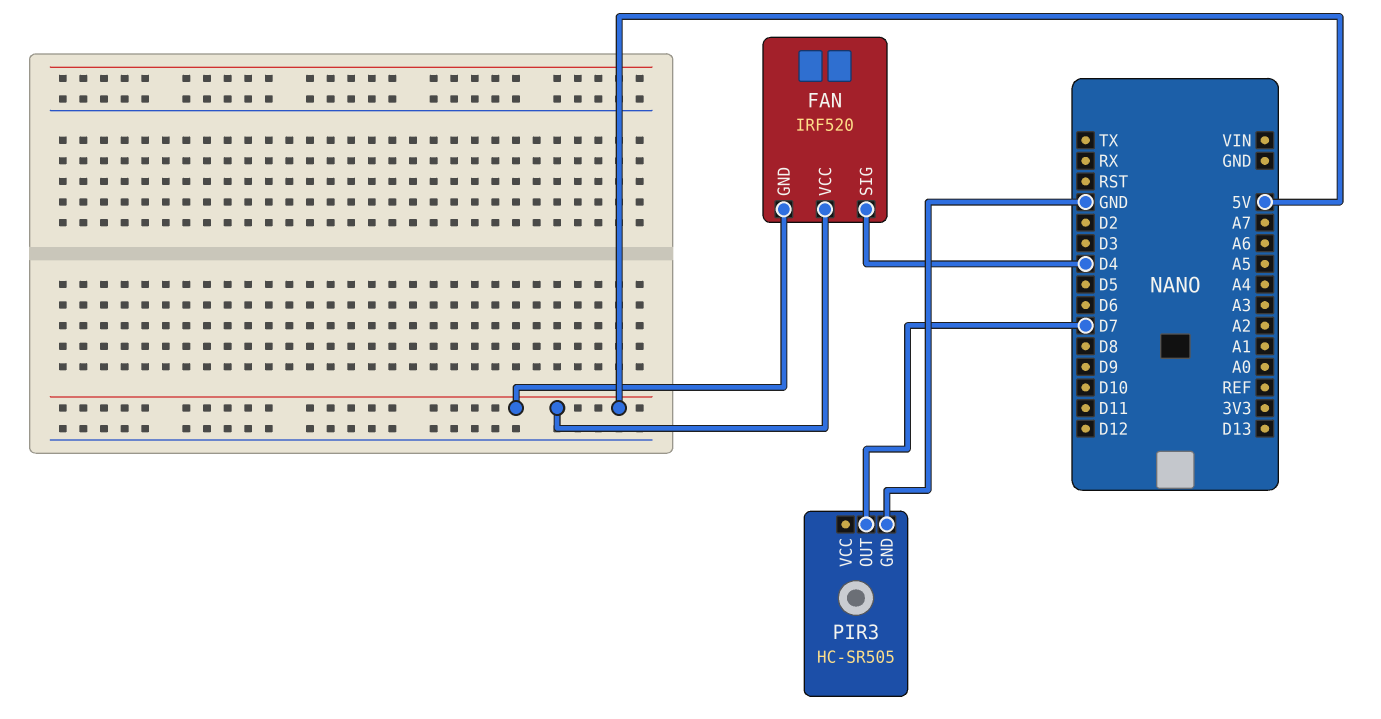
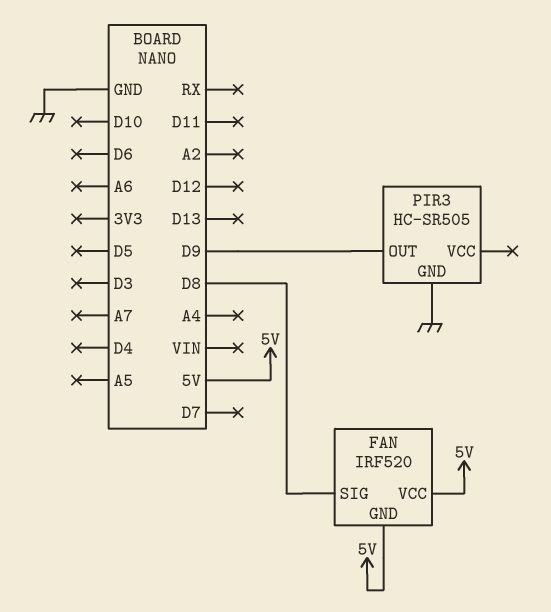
FAN pin SIG: D4 -> D8
PIR3 pin OUT: D7 -> D9

